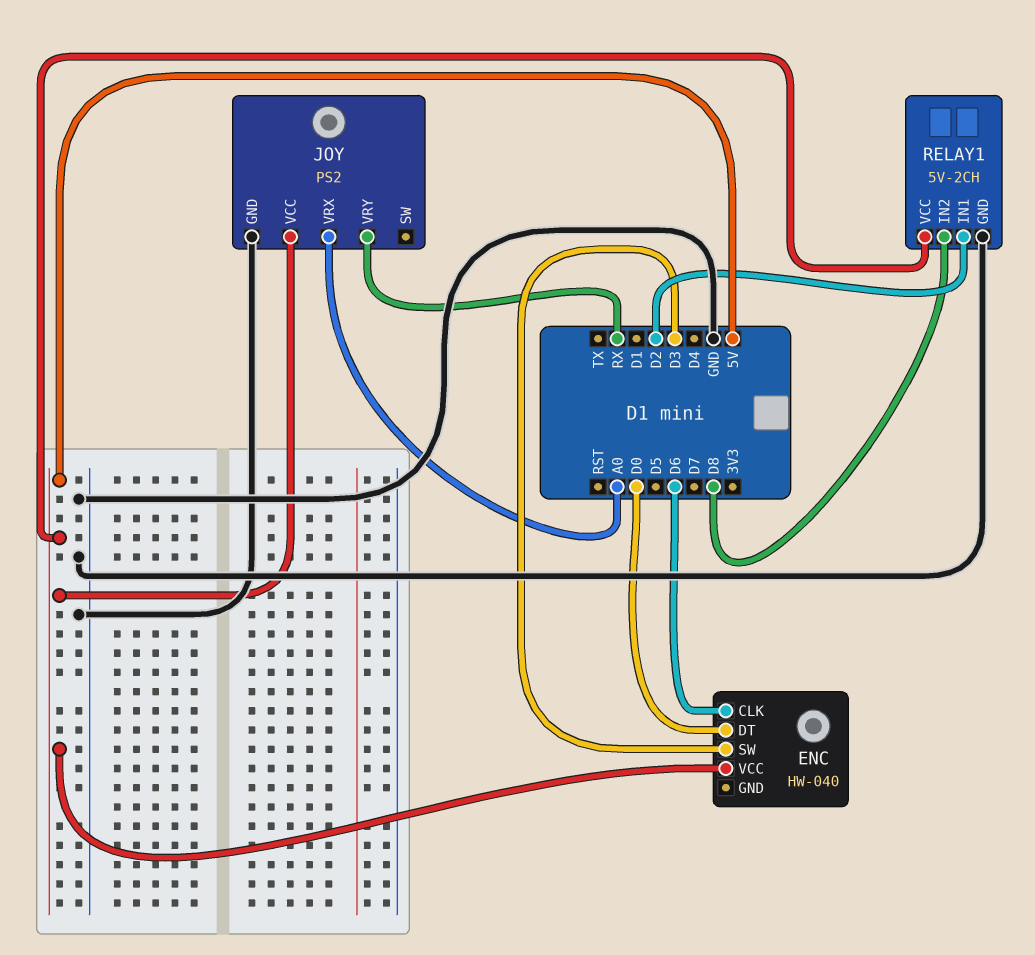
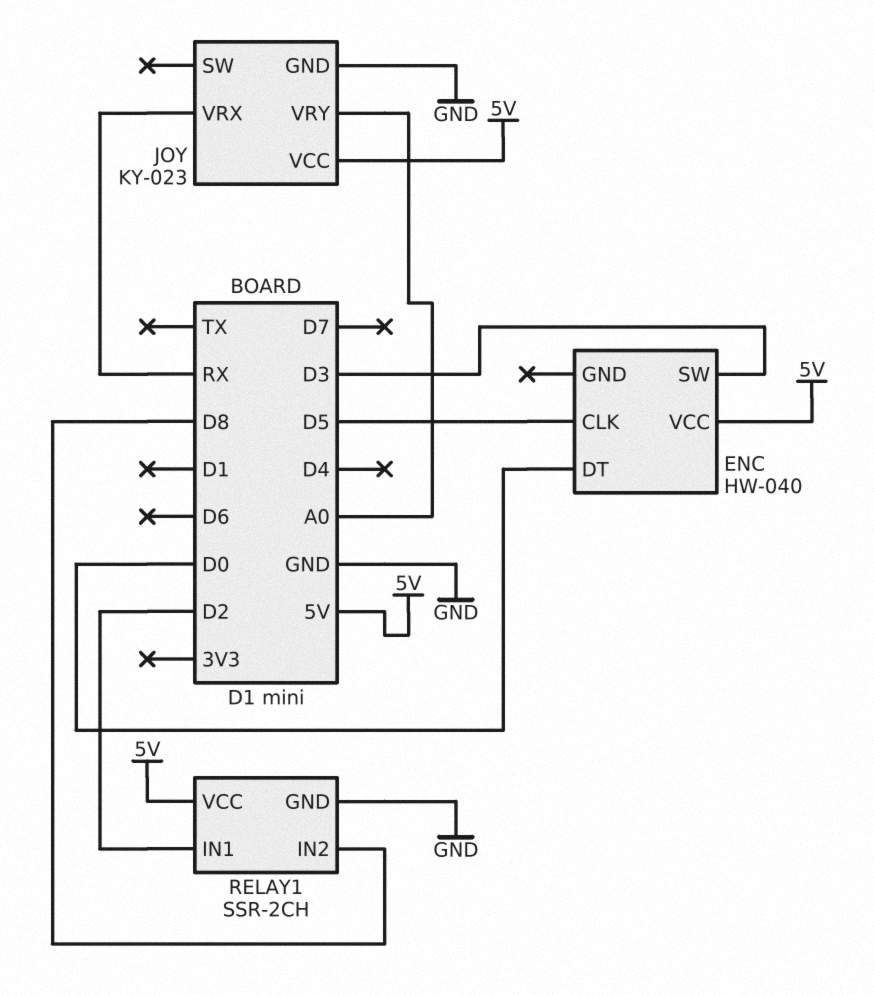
ENC pin CLK: D6 -> D5
JOY: PS2 -> KY-023
JOY pin VRX: A0 -> RX
JOY pin VRY: RX -> A0
RELAY1: 5V-2CH -> SSR-2CH

